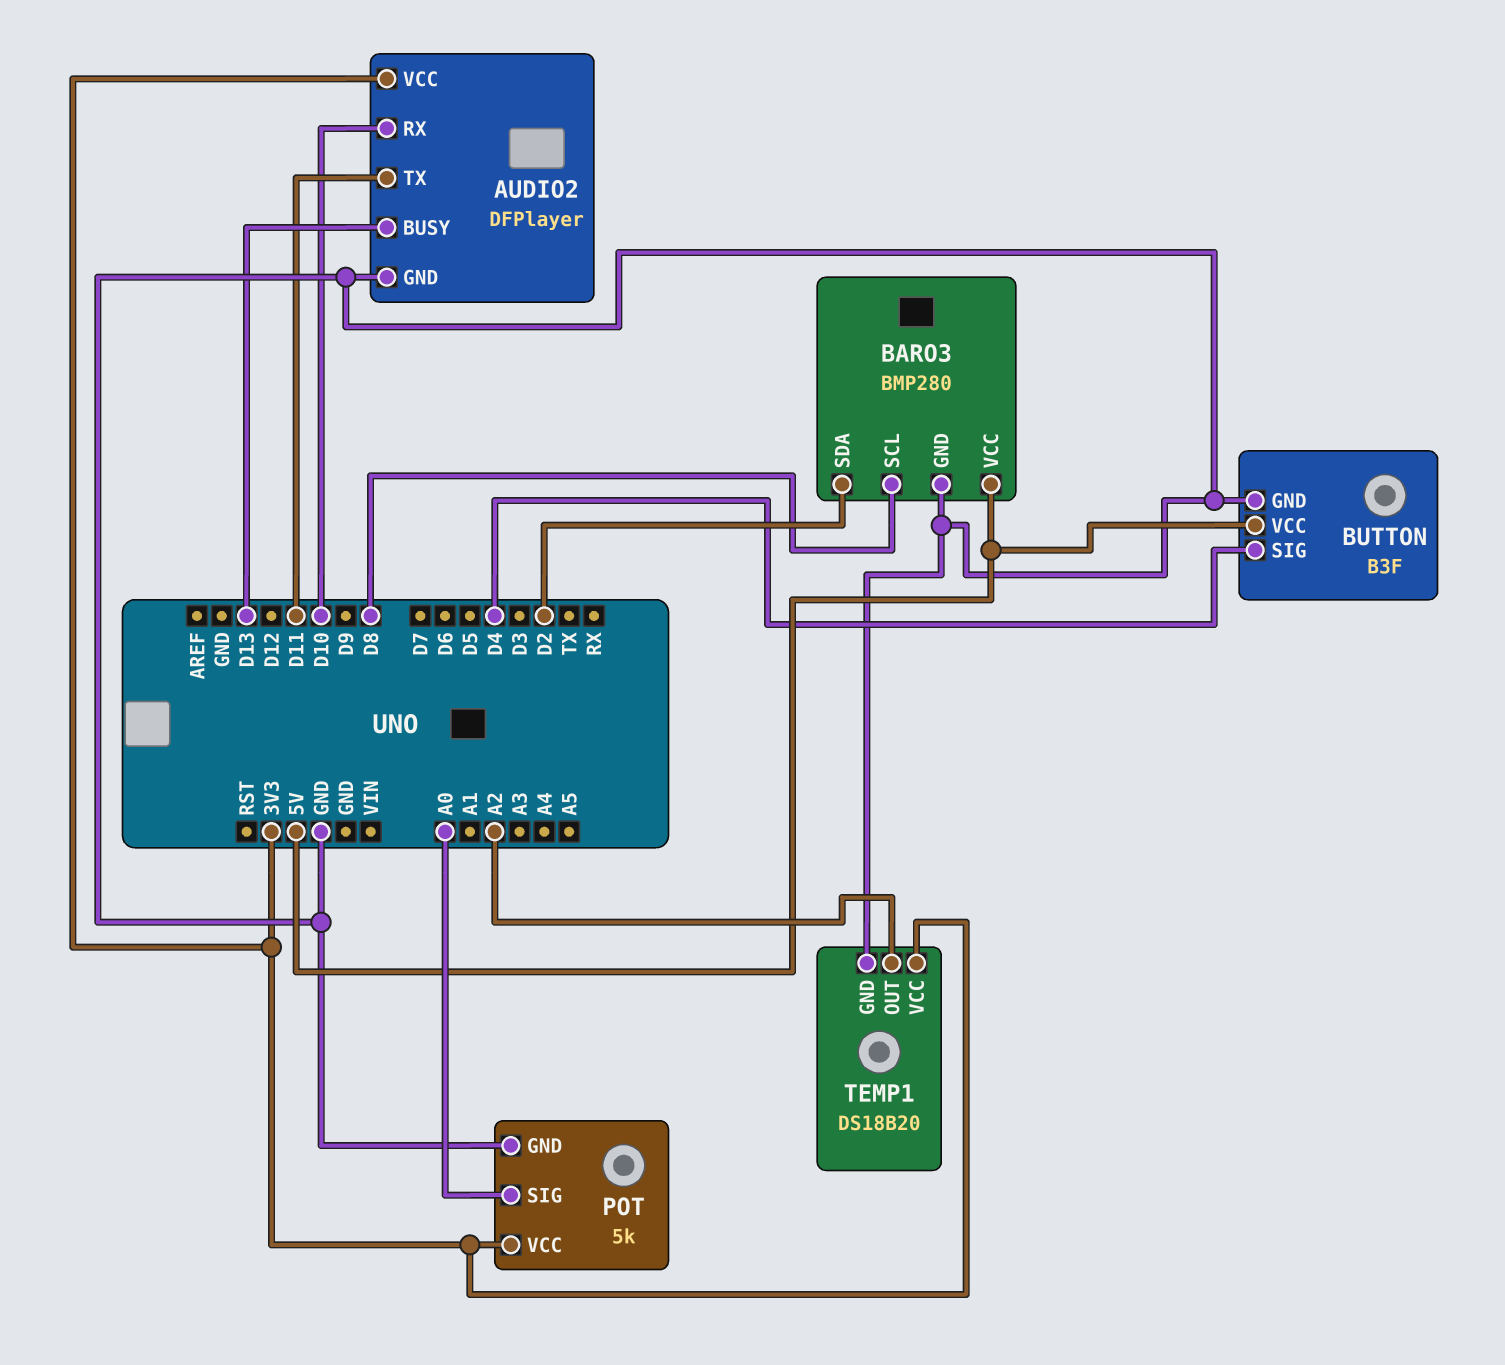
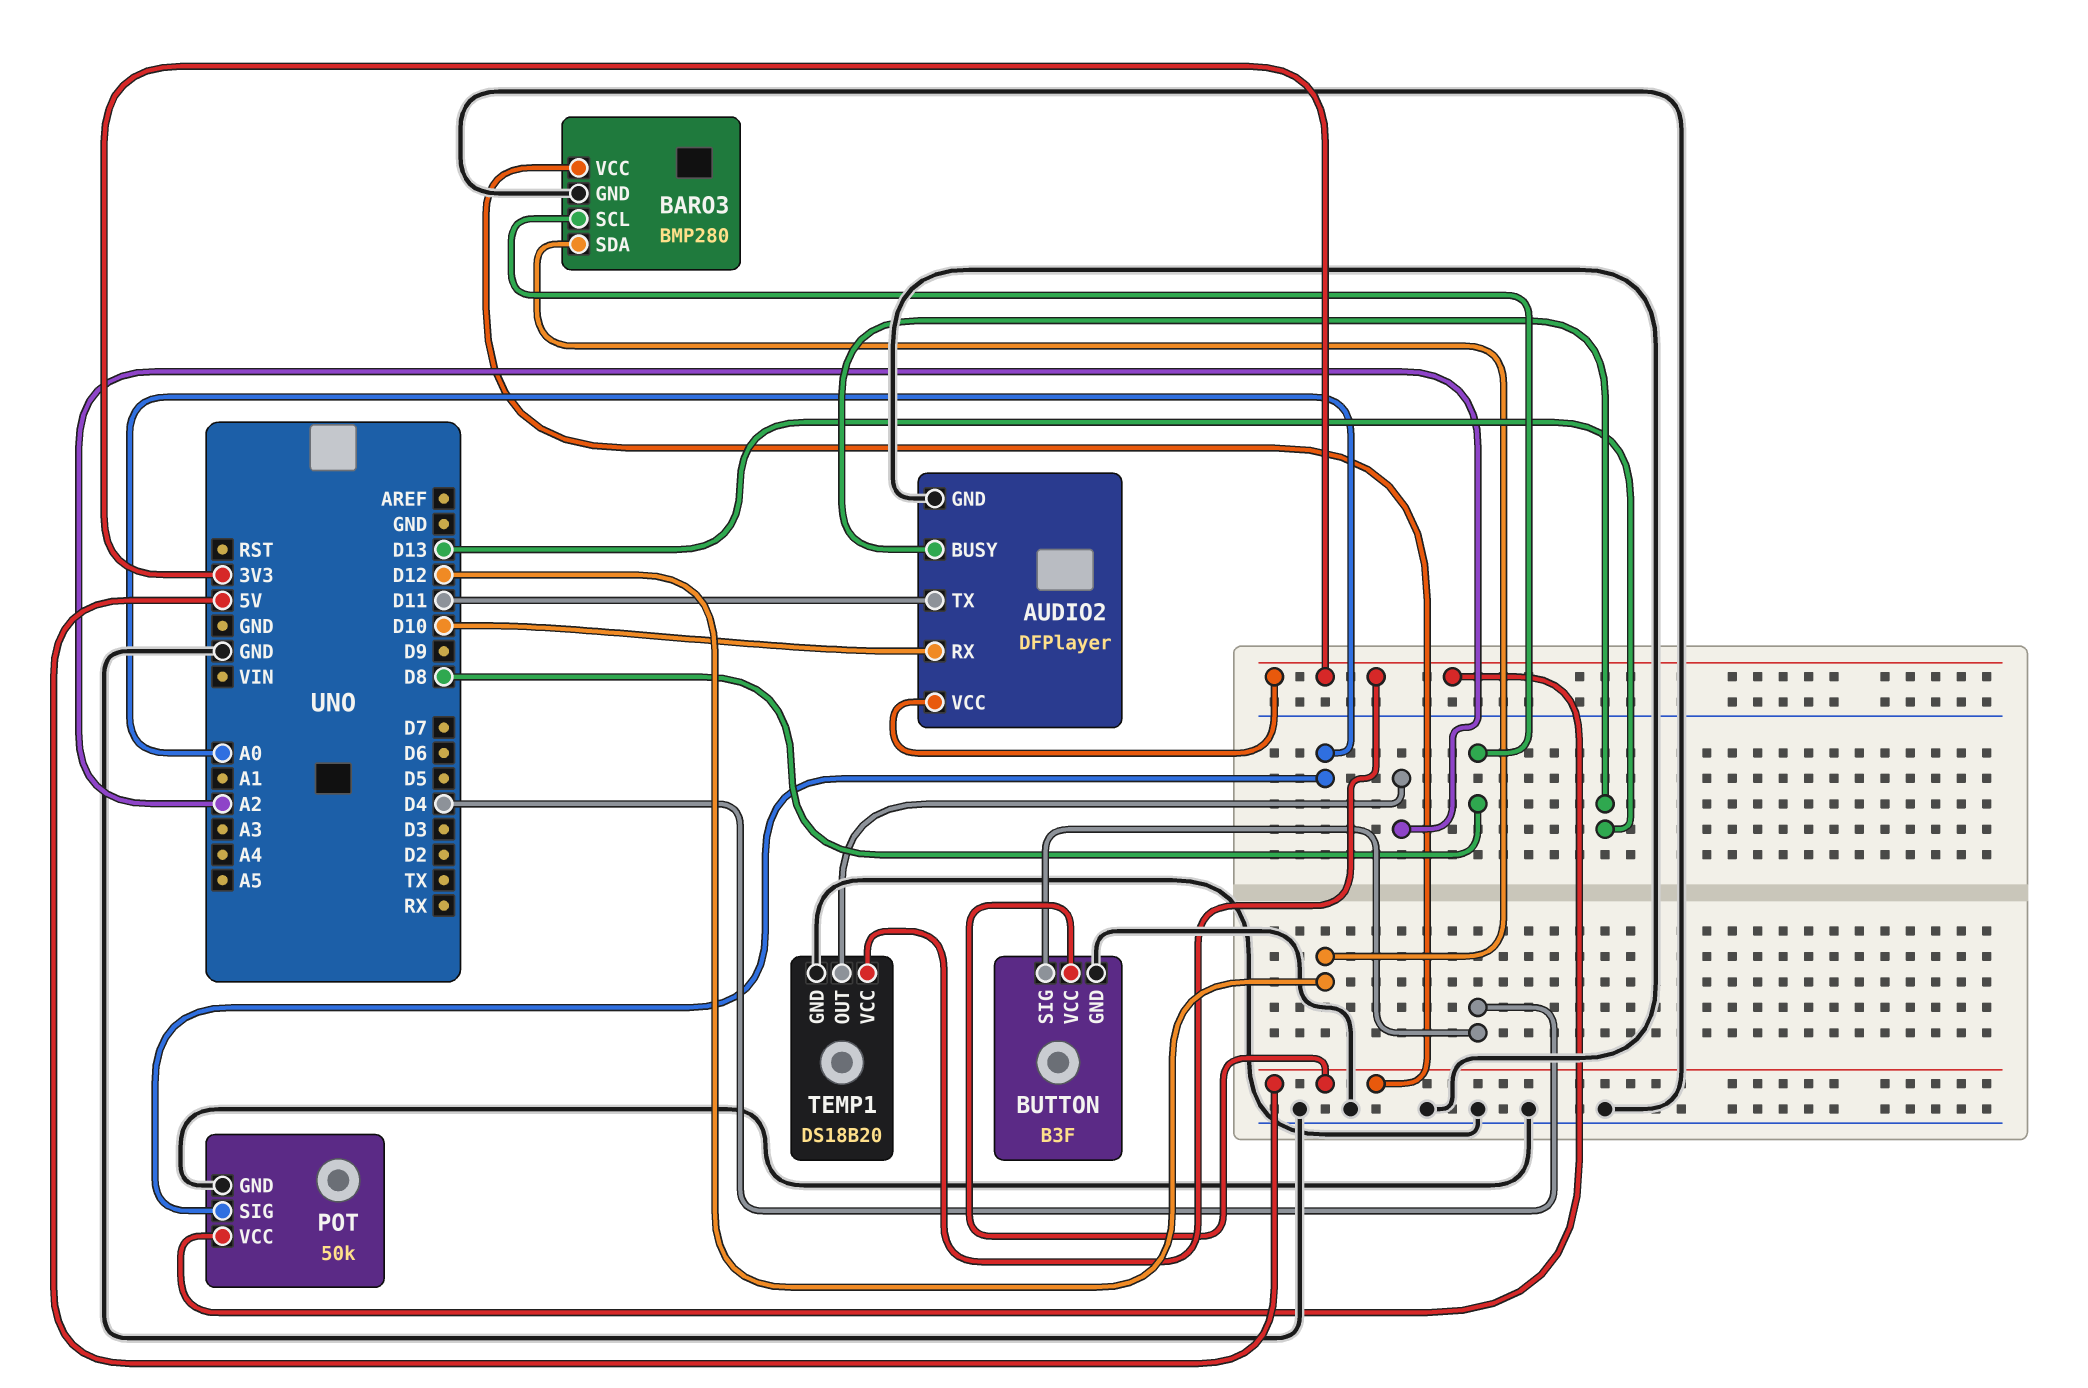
BARO3 pin SDA: D2 -> D12
POT: 5k -> 50k

